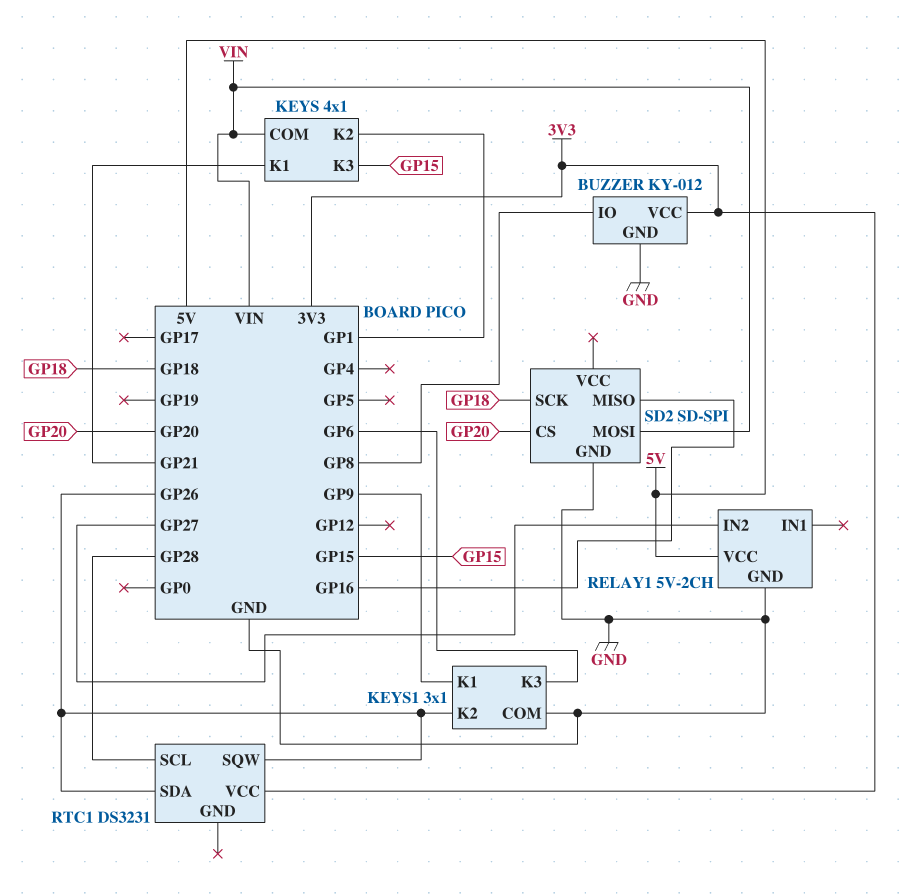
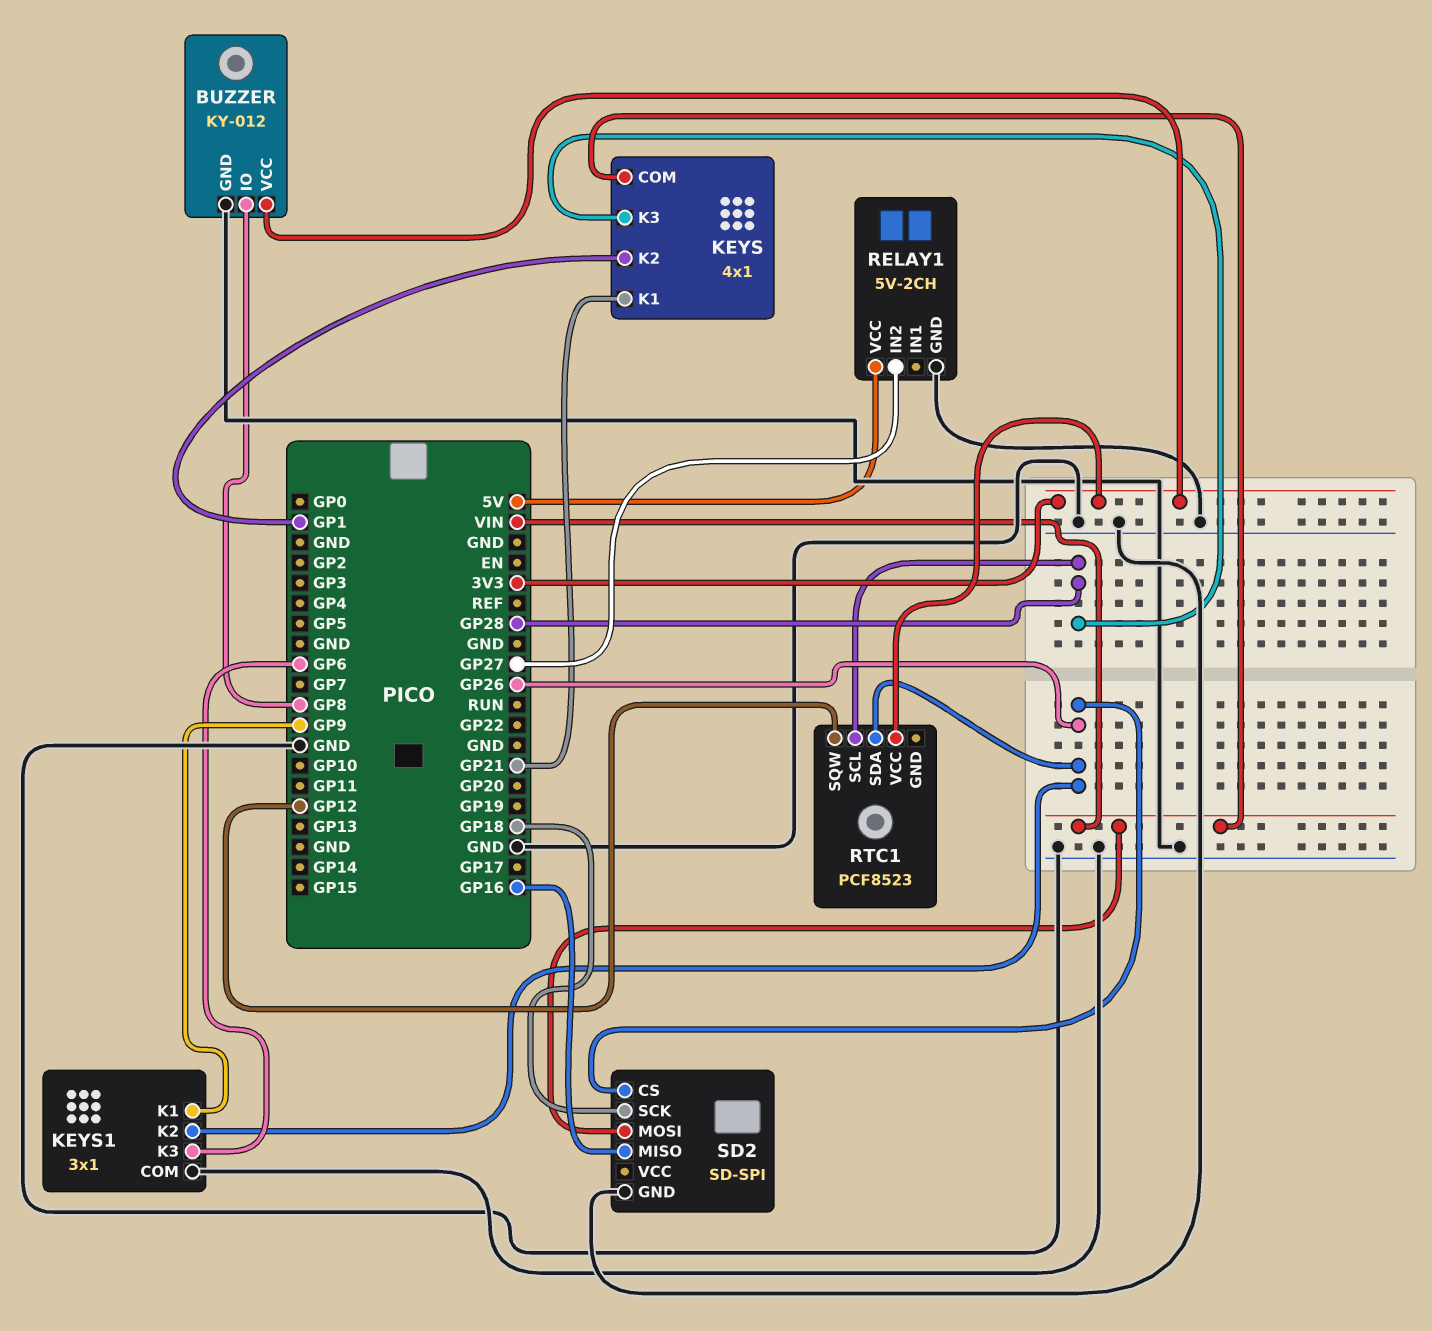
KEYS pin K3: GP15 -> GP28
RTC1: DS3231 -> PCF8523
RTC1 pin SQW: GP26 -> GP12
SD2 pin CS: GP20 -> GP26

